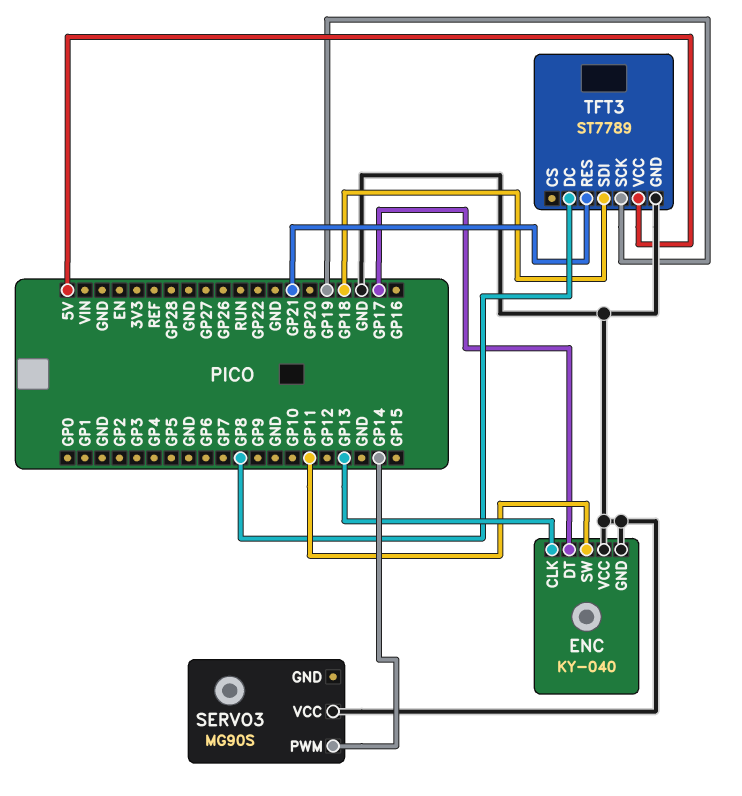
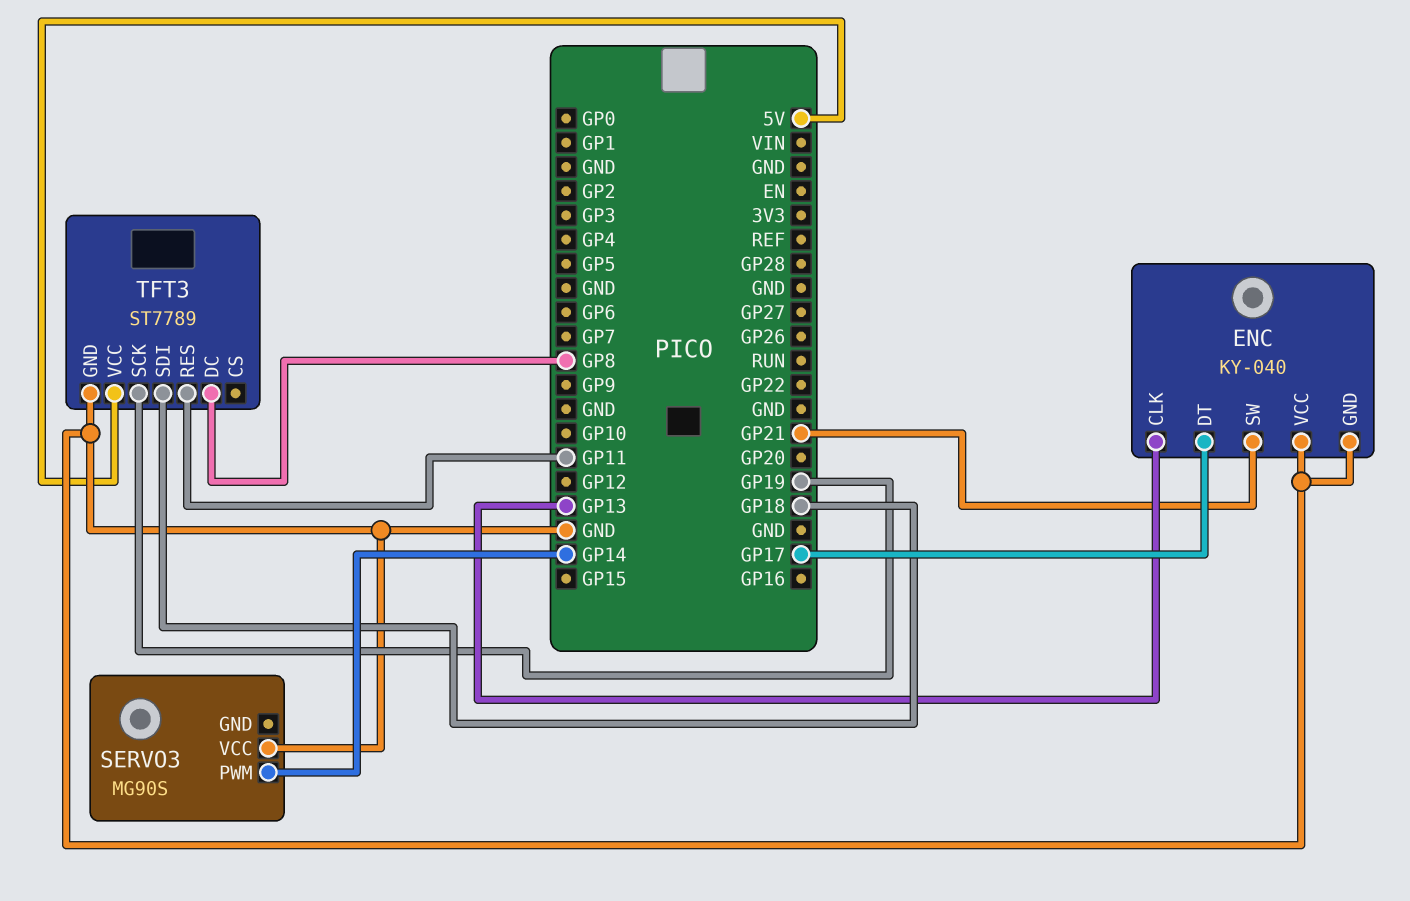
ENC pin SW: GP11 -> GP21
TFT3 pin RES: GP21 -> GP11

